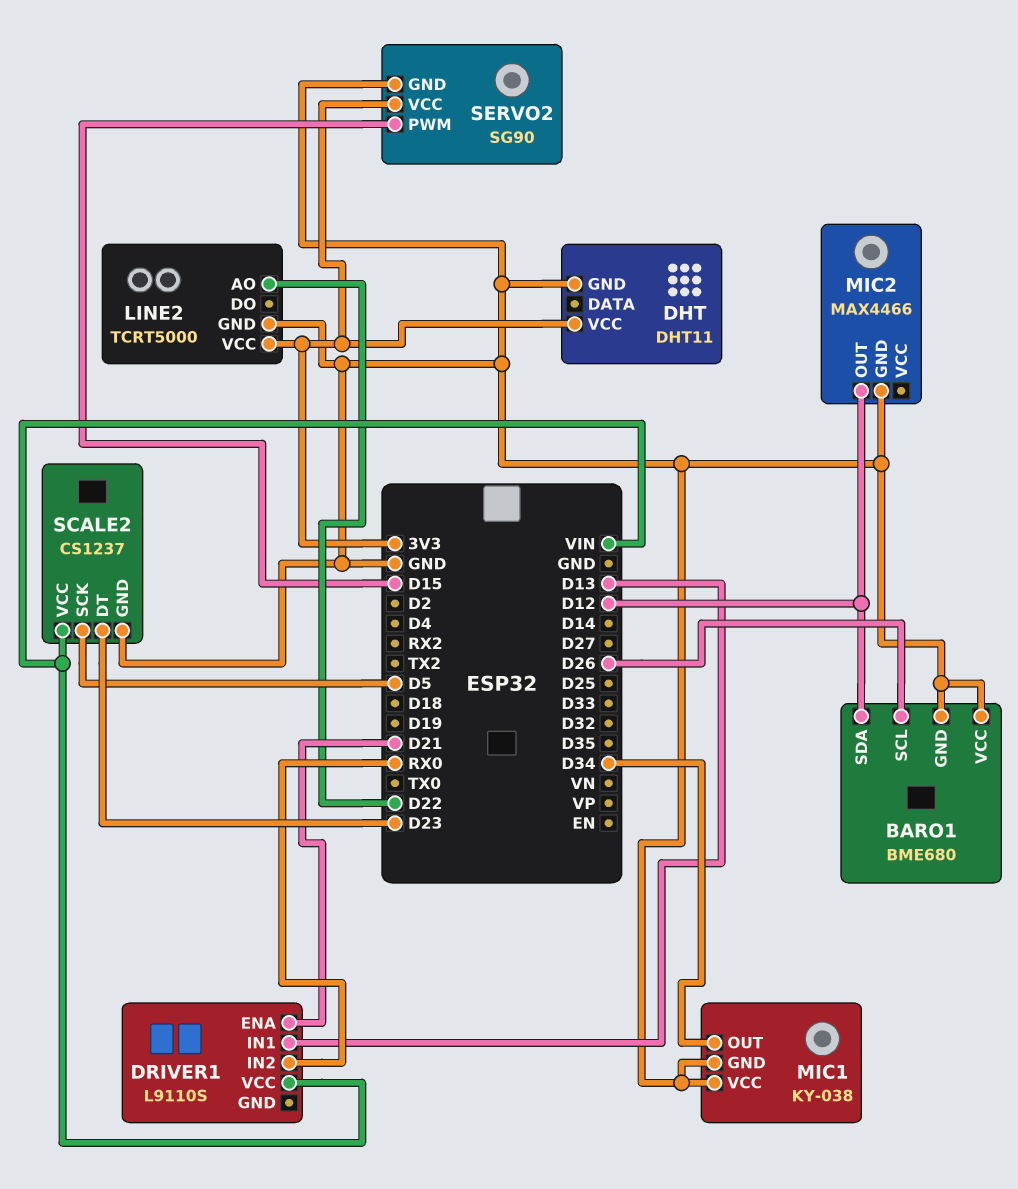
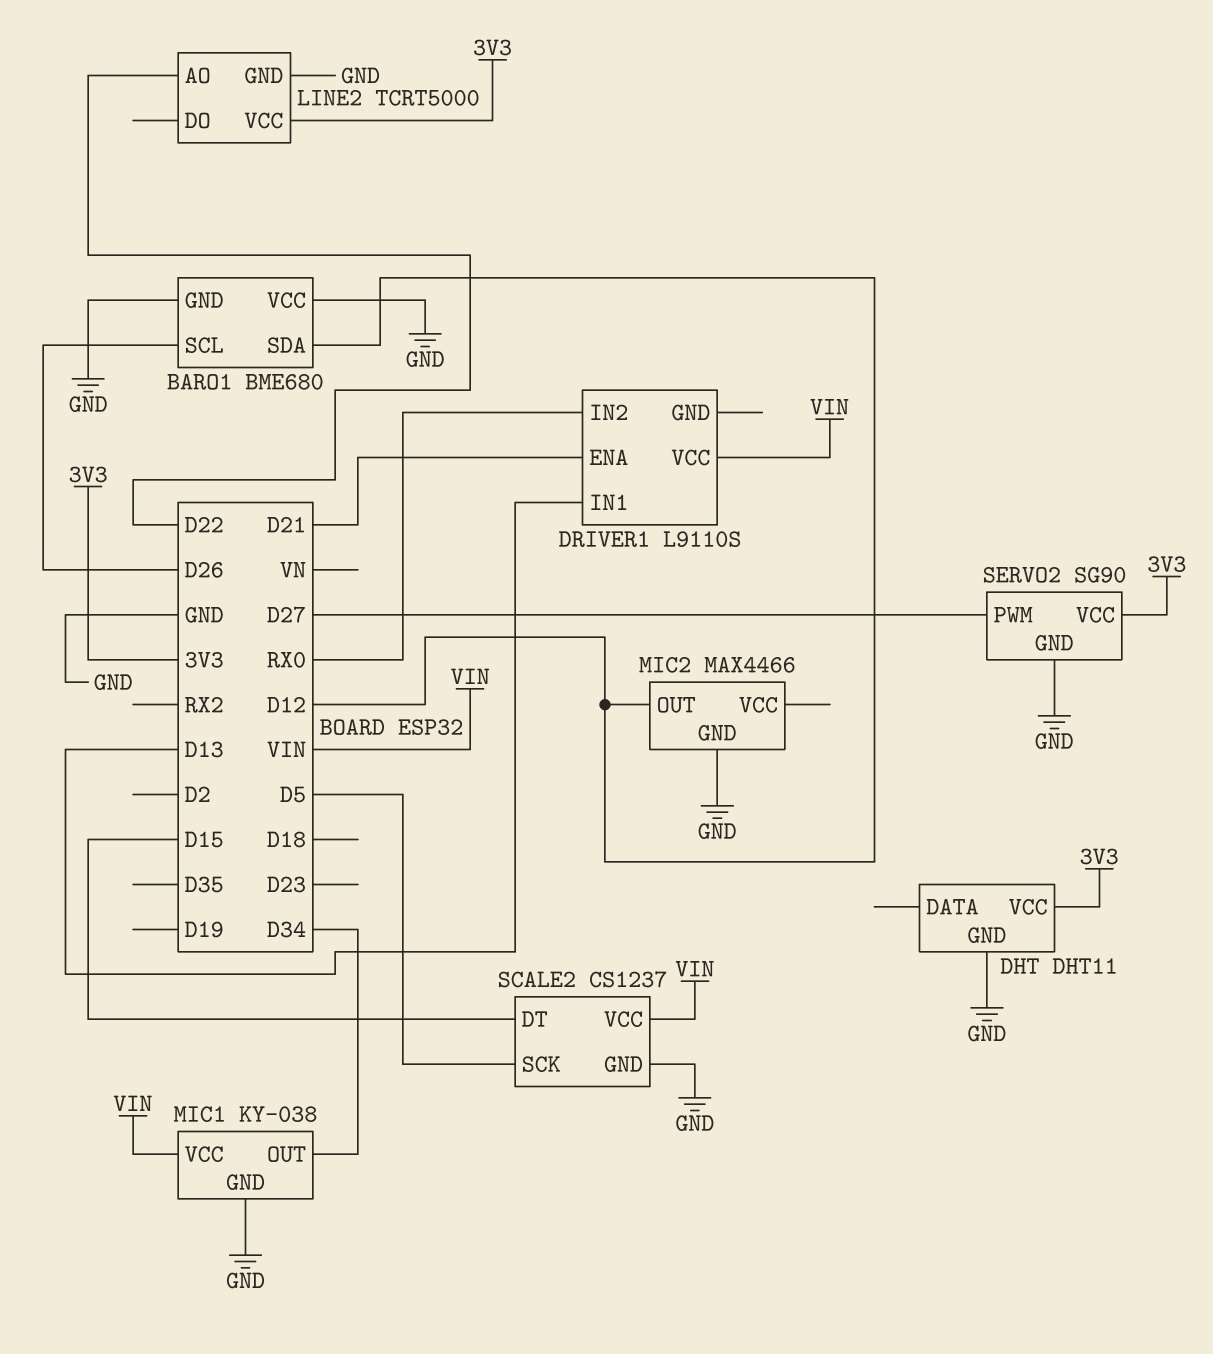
MIC1 pin VCC: GND -> VIN
SCALE2 pin DT: D23 -> D15
SERVO2 pin PWM: D15 -> D27

